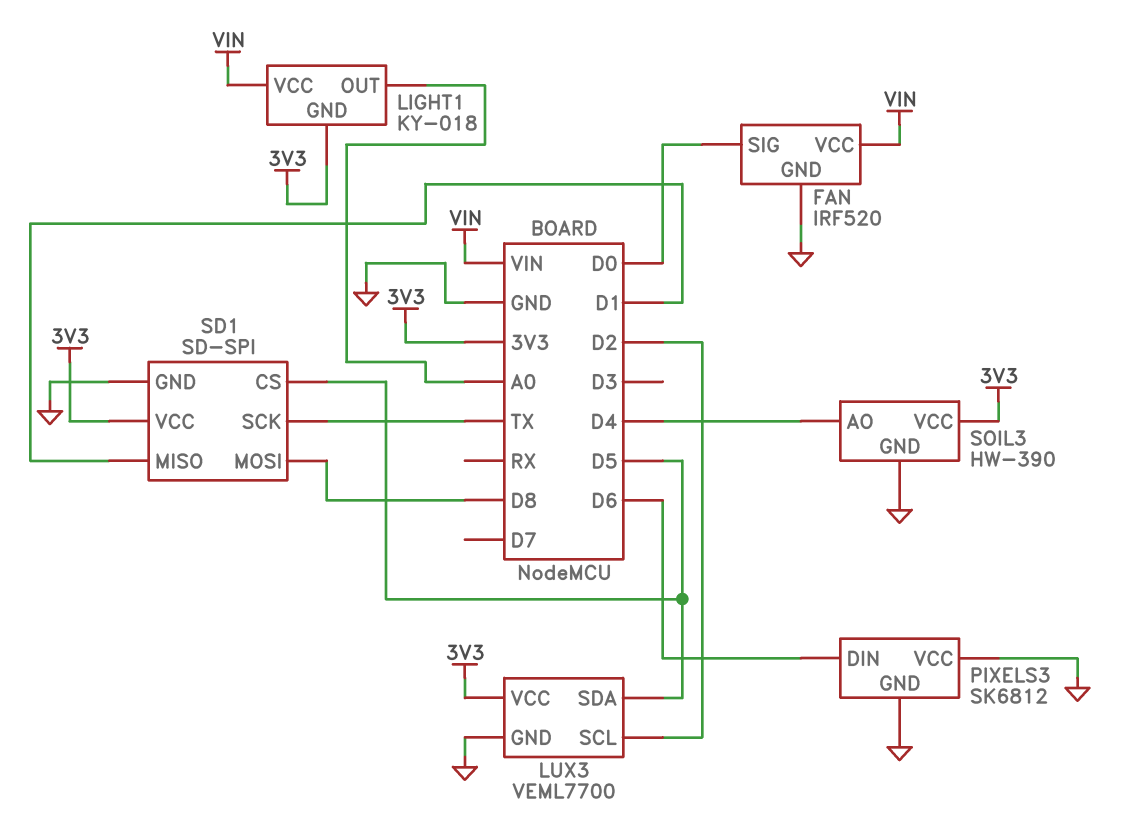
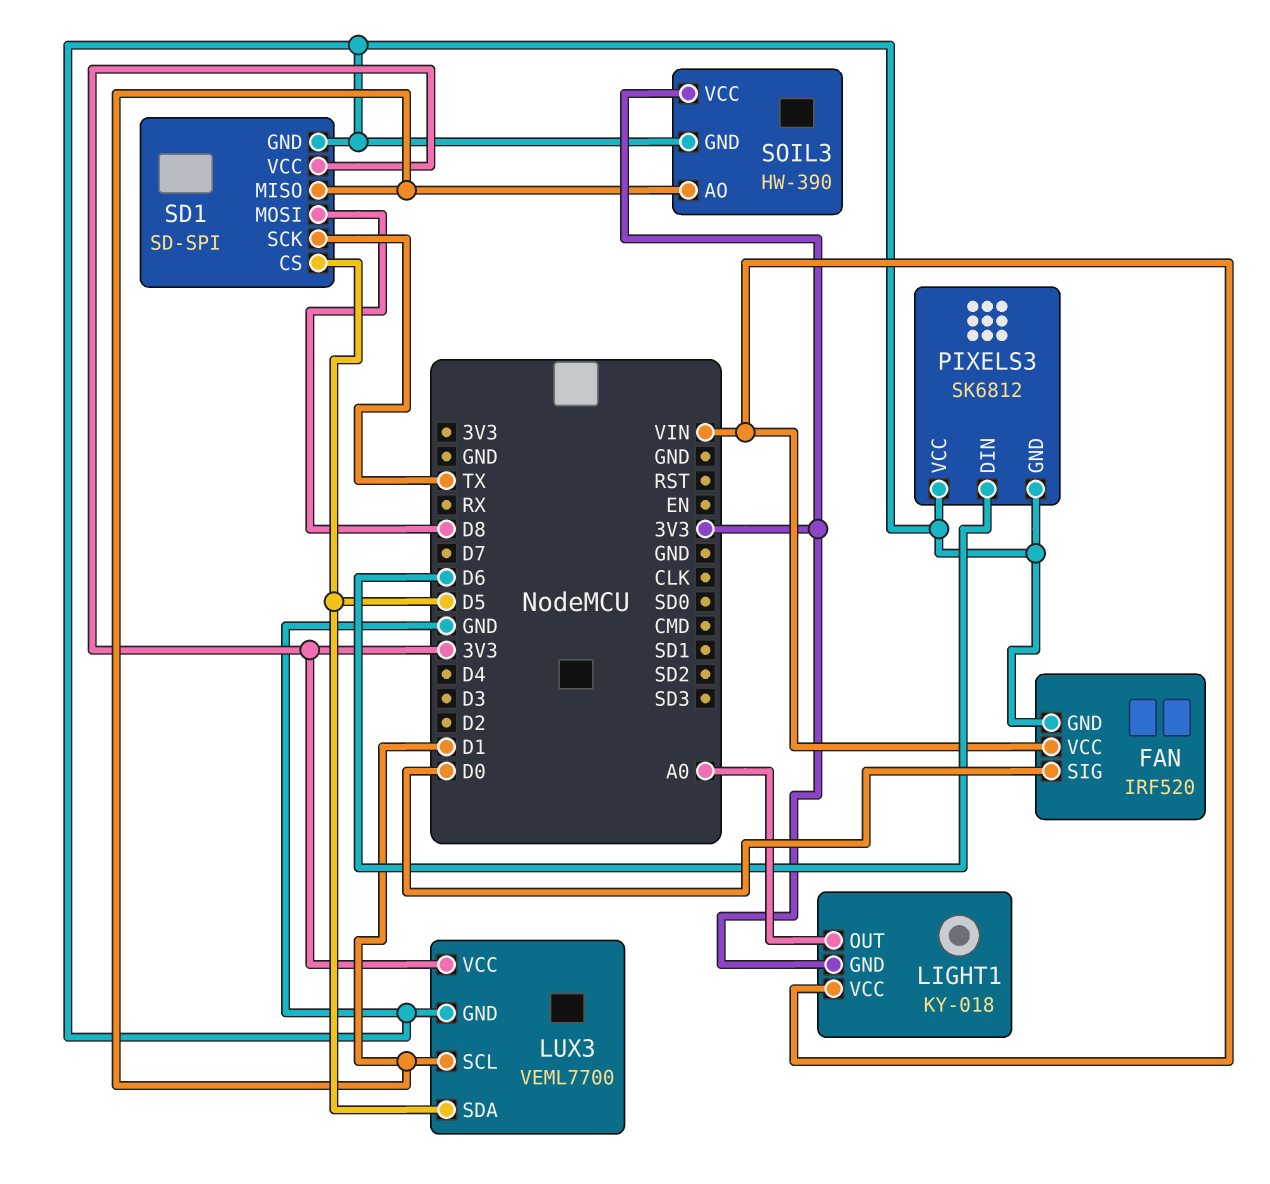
LUX3 pin SCL: D2 -> D1
SOIL3 pin AO: D4 -> D1

